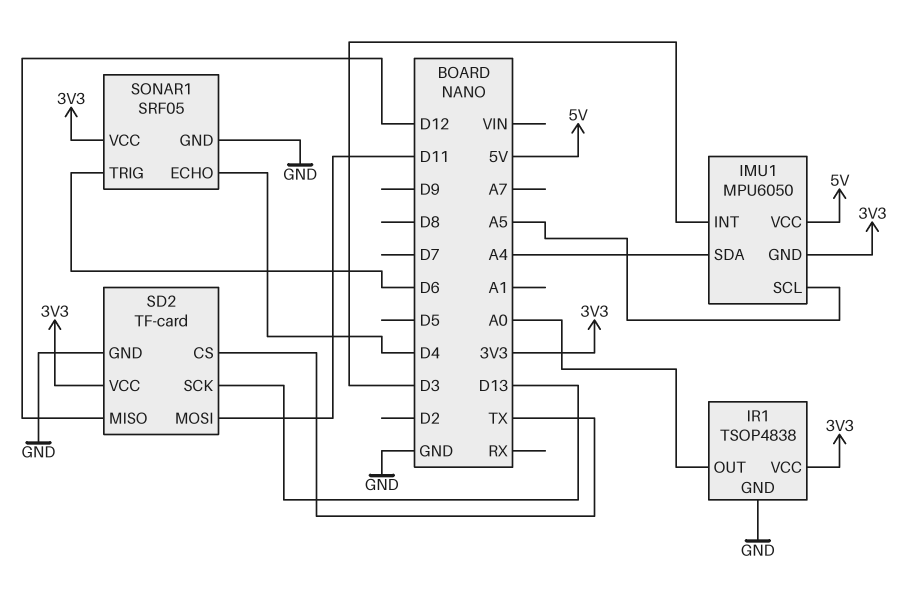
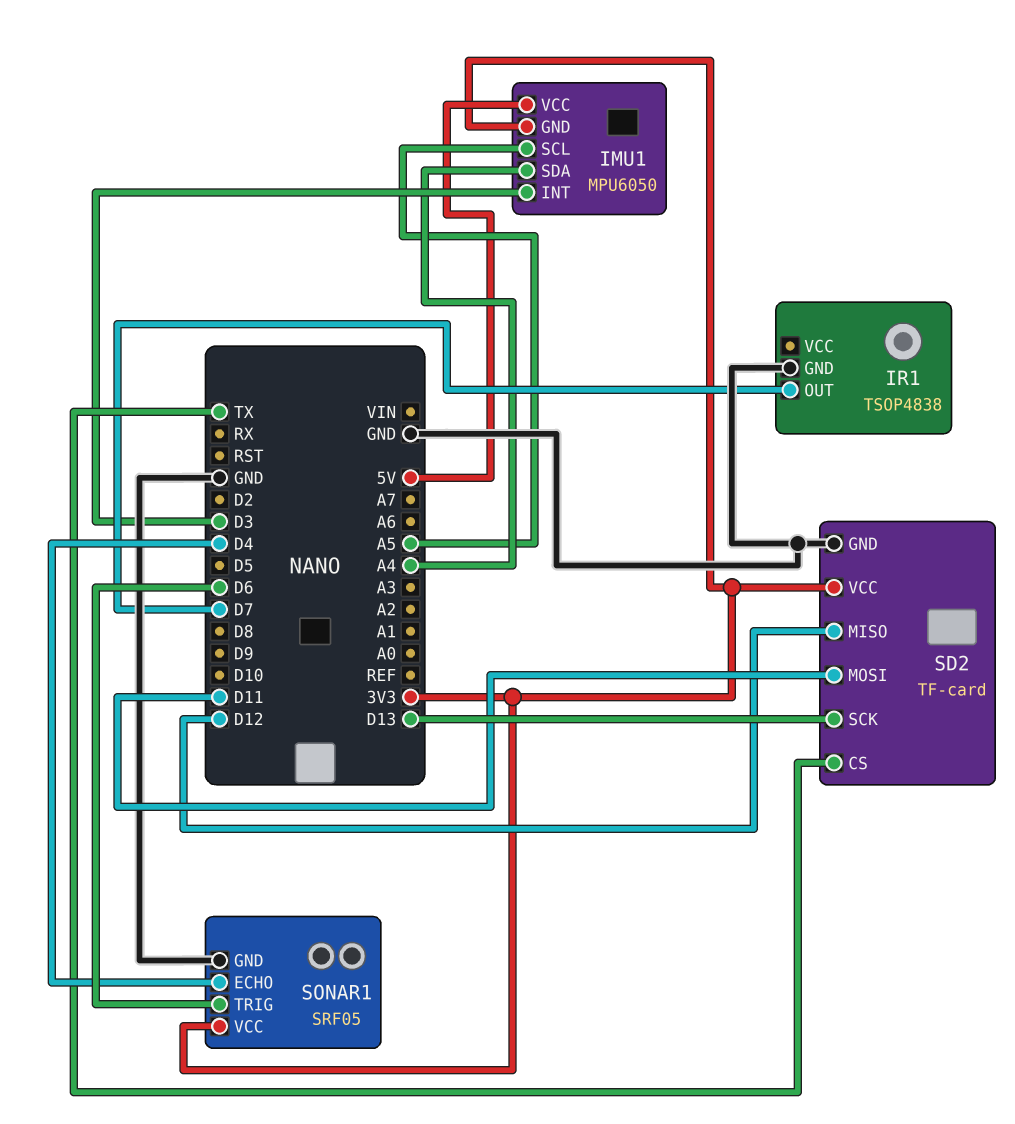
IR1 pin OUT: A0 -> D7
IR1 pin VCC: 3V3 -> none

